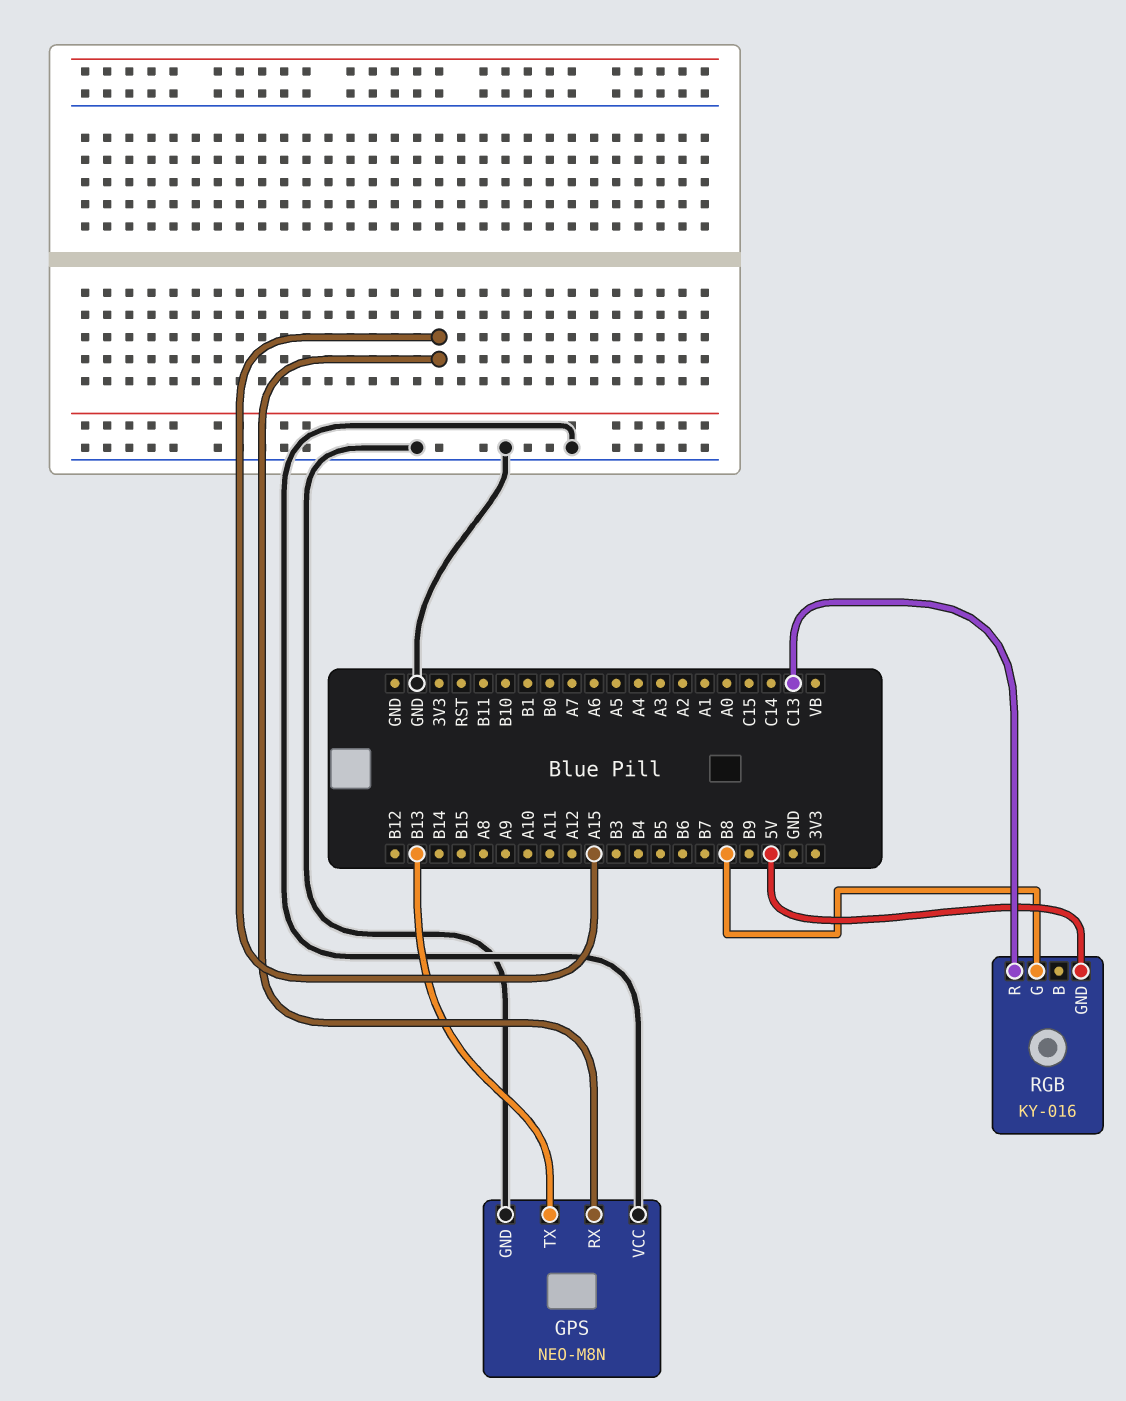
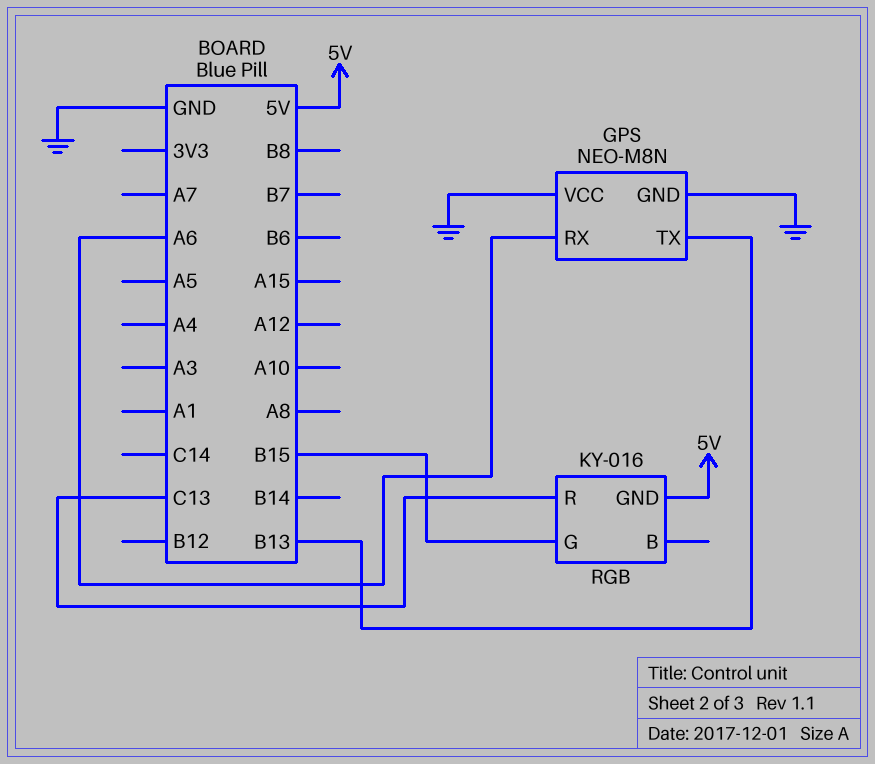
GPS pin RX: A15 -> A6
RGB pin G: B8 -> B15

